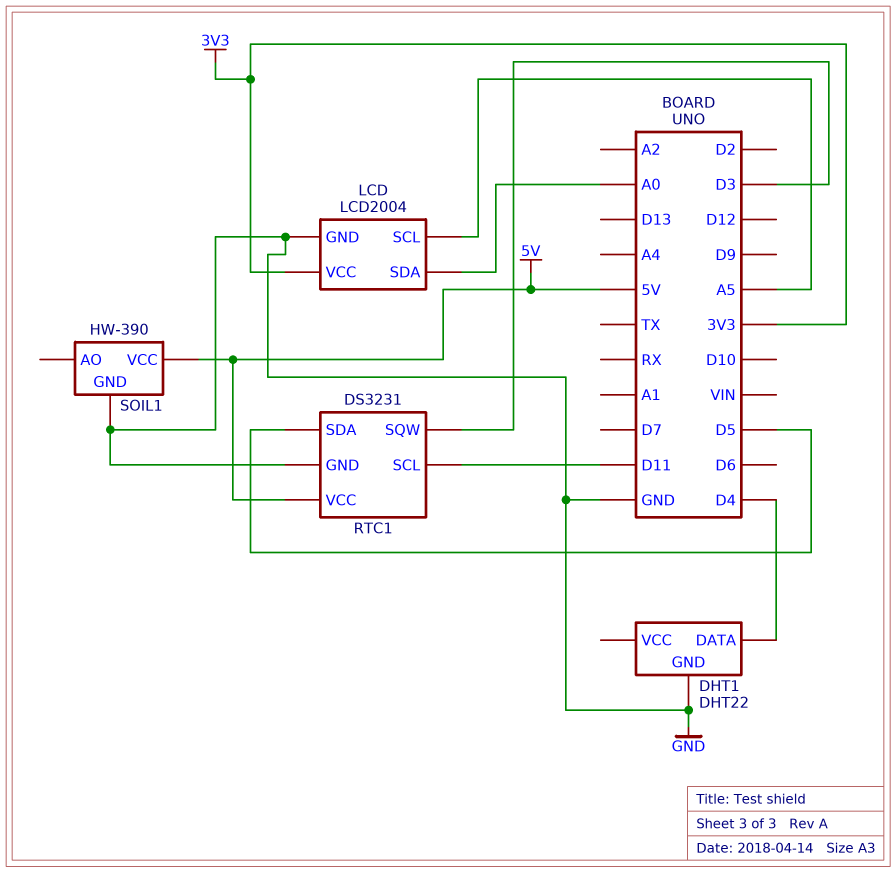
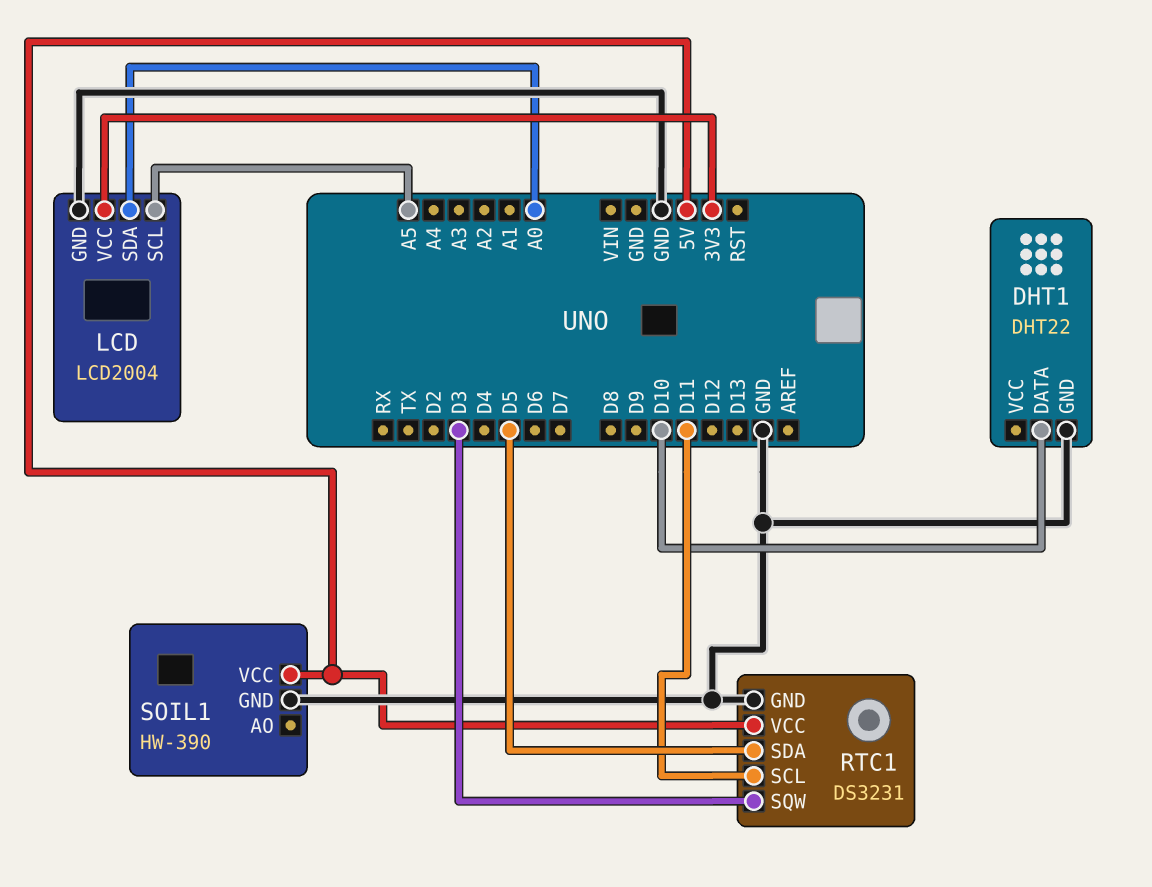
DHT1 pin DATA: D4 -> D10

